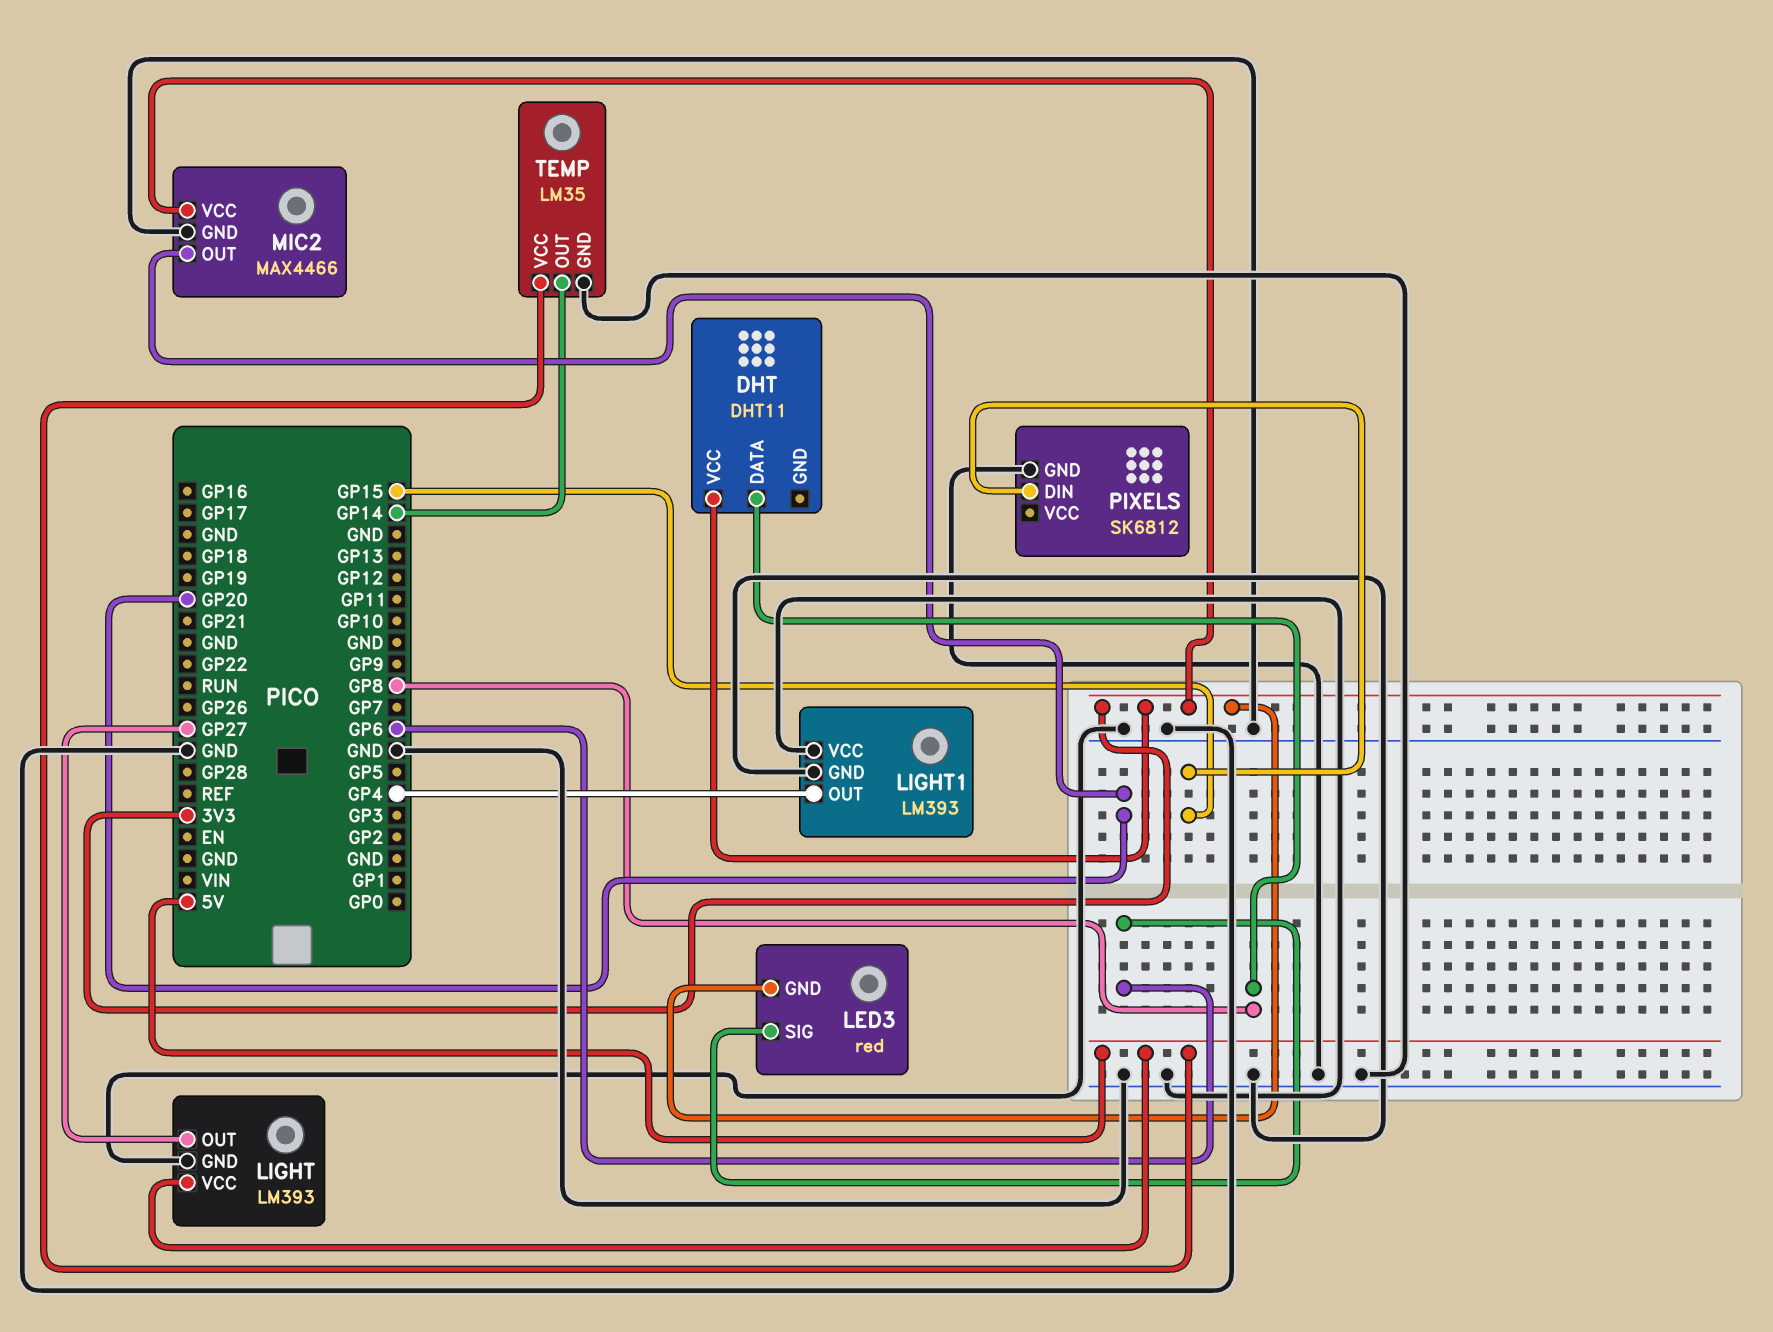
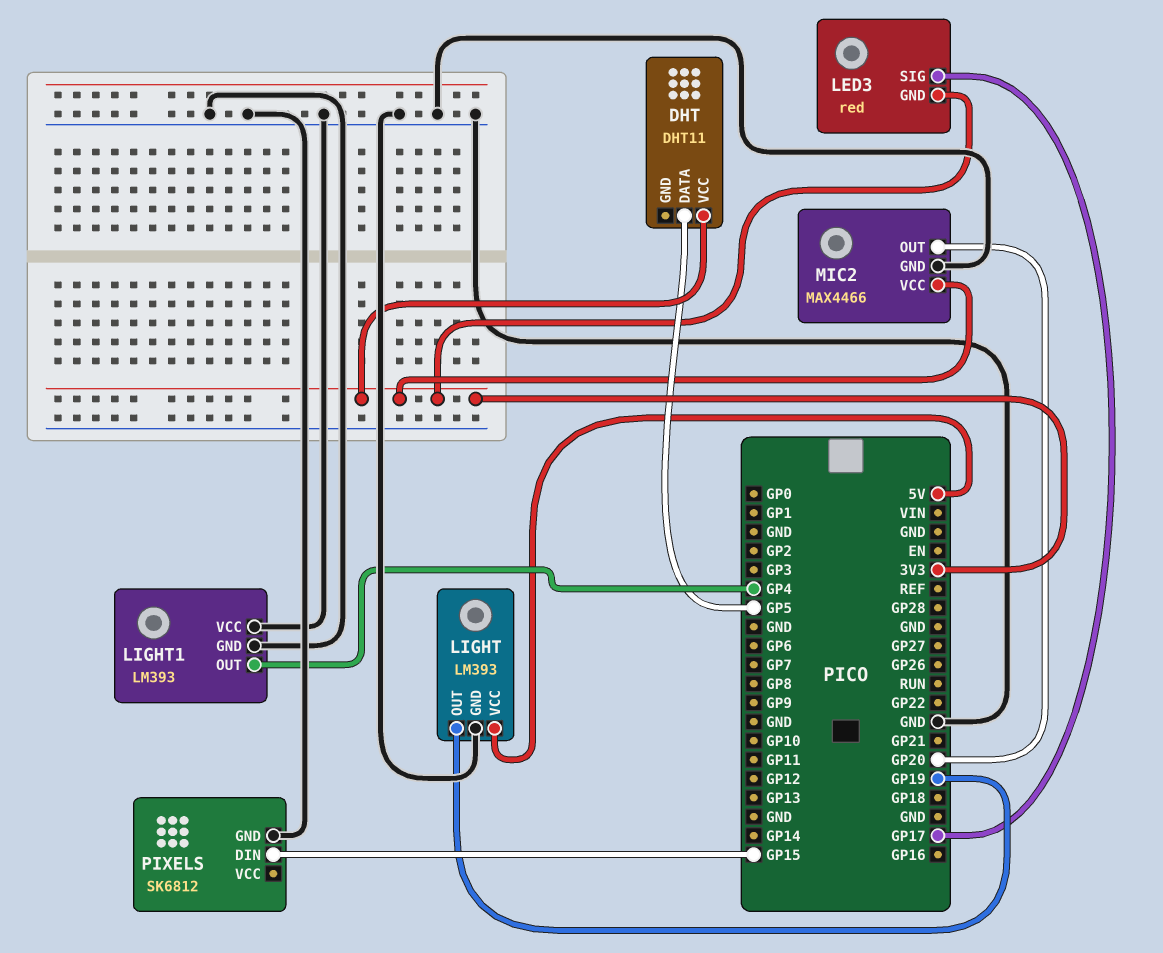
DHT pin DATA: GP8 -> GP5
LED3 pin SIG: GP6 -> GP17
LIGHT pin OUT: GP27 -> GP19
TEMP: LM35 -> none
TEMP pin GND: GND -> none
TEMP pin OUT: GP14 -> none
TEMP pin VCC: 5V -> none

